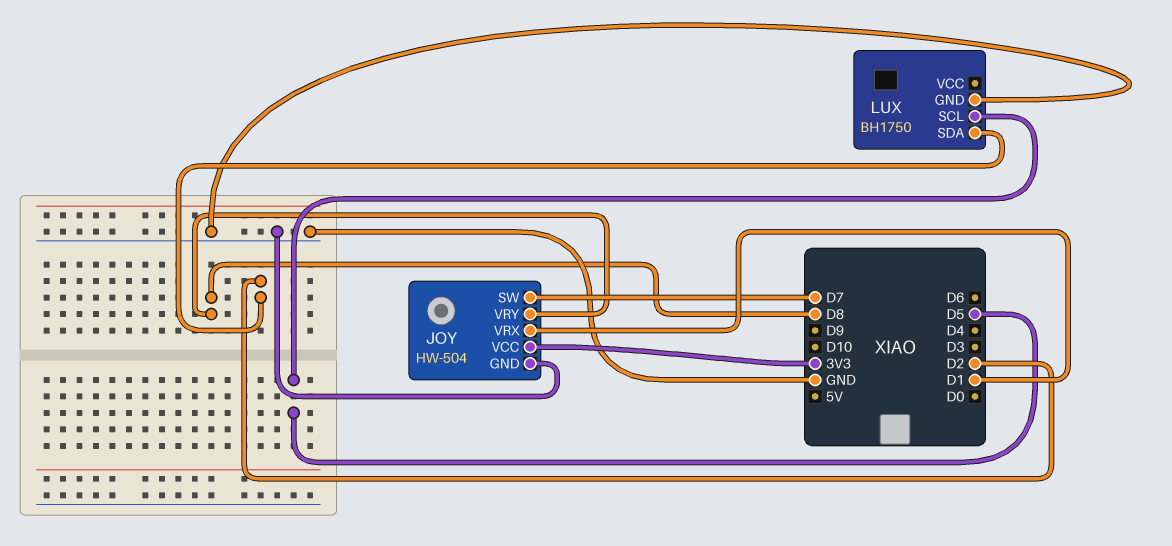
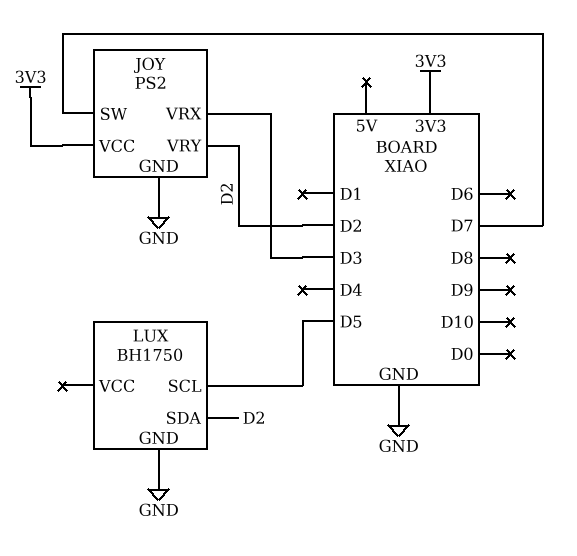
JOY: HW-504 -> PS2
JOY pin VRX: D1 -> D3
JOY pin VRY: D8 -> D2

